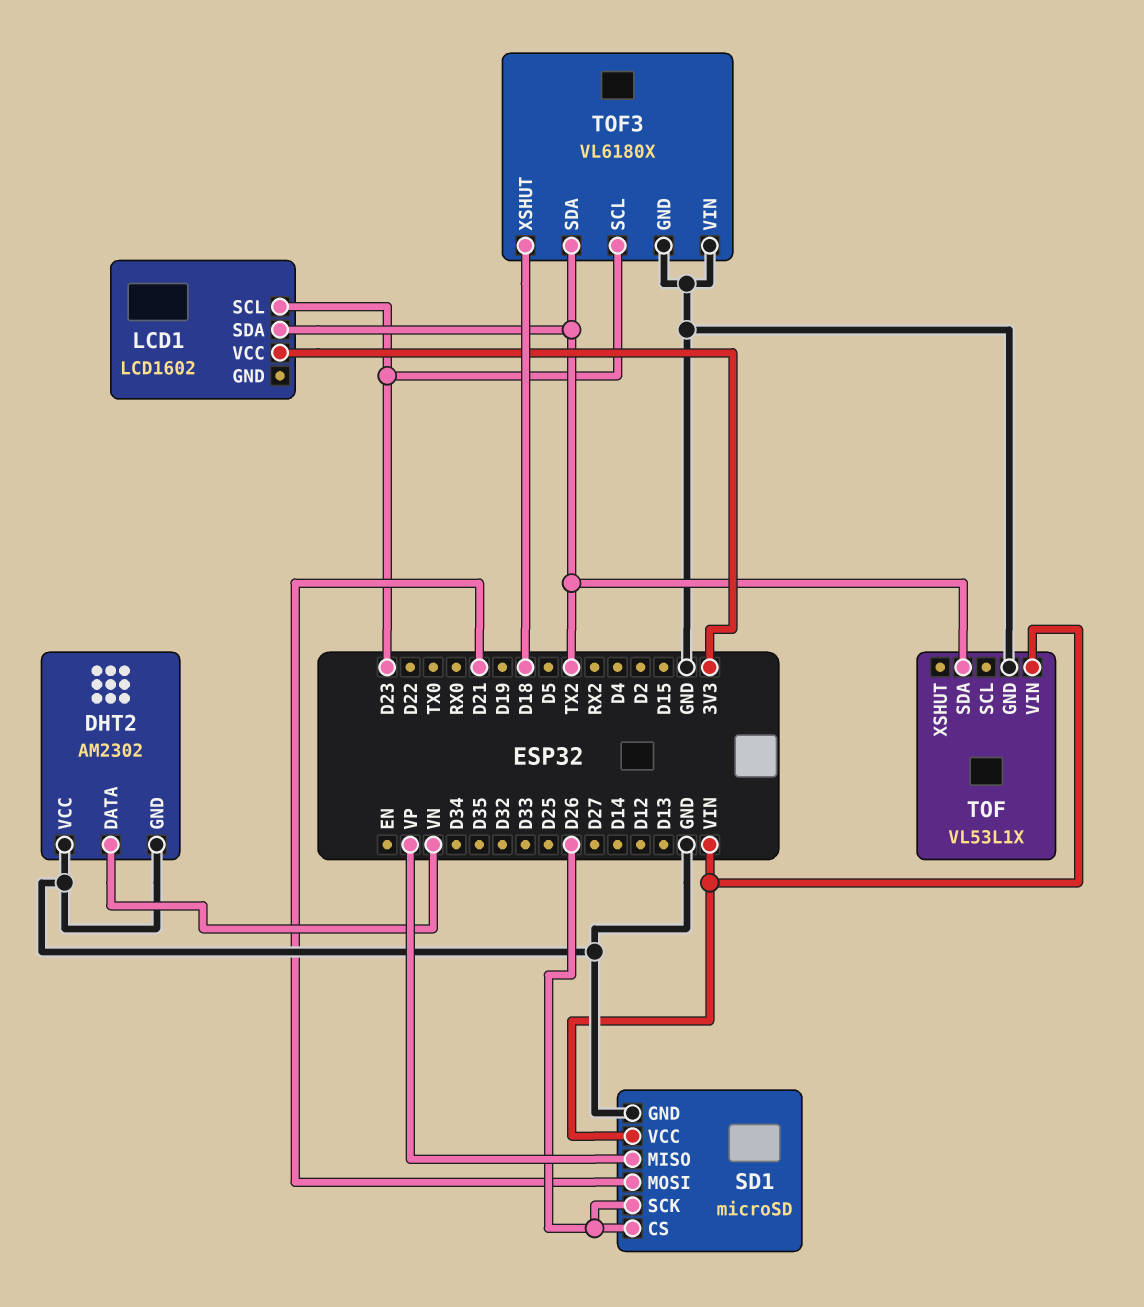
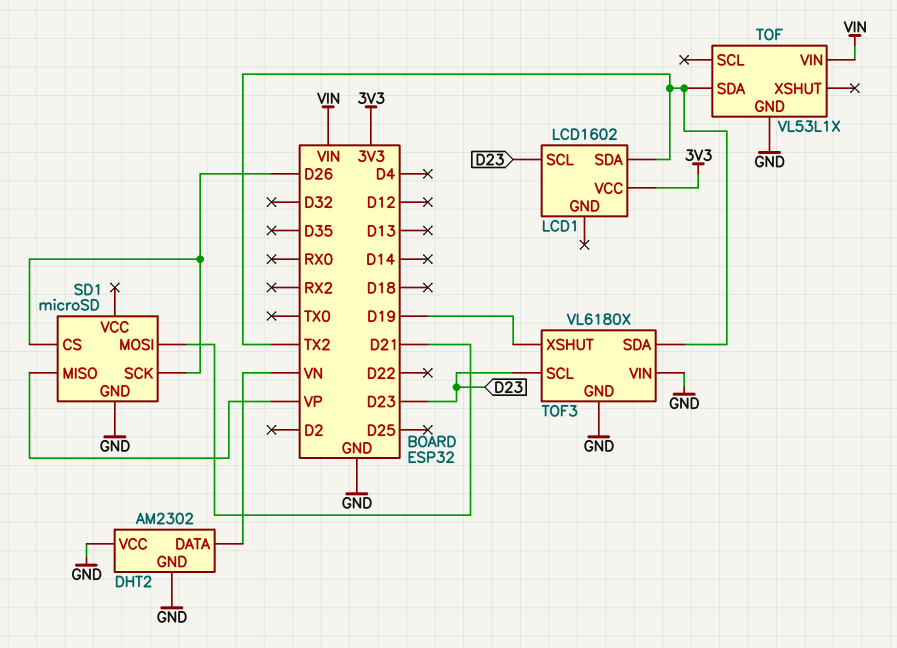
SD1 pin VCC: VIN -> none
TOF3 pin XSHUT: D18 -> D19

